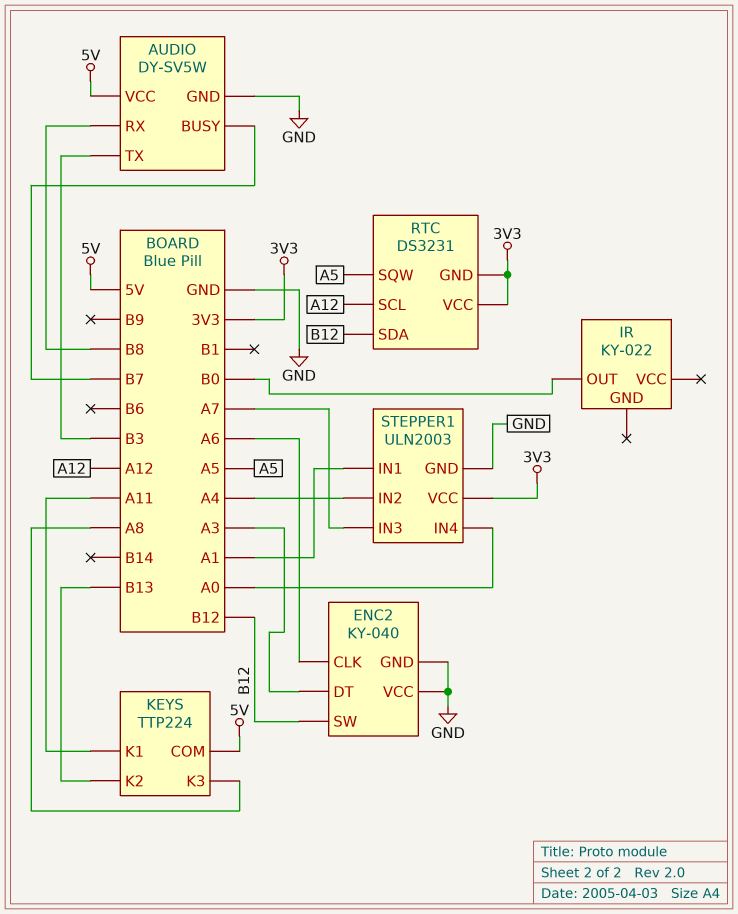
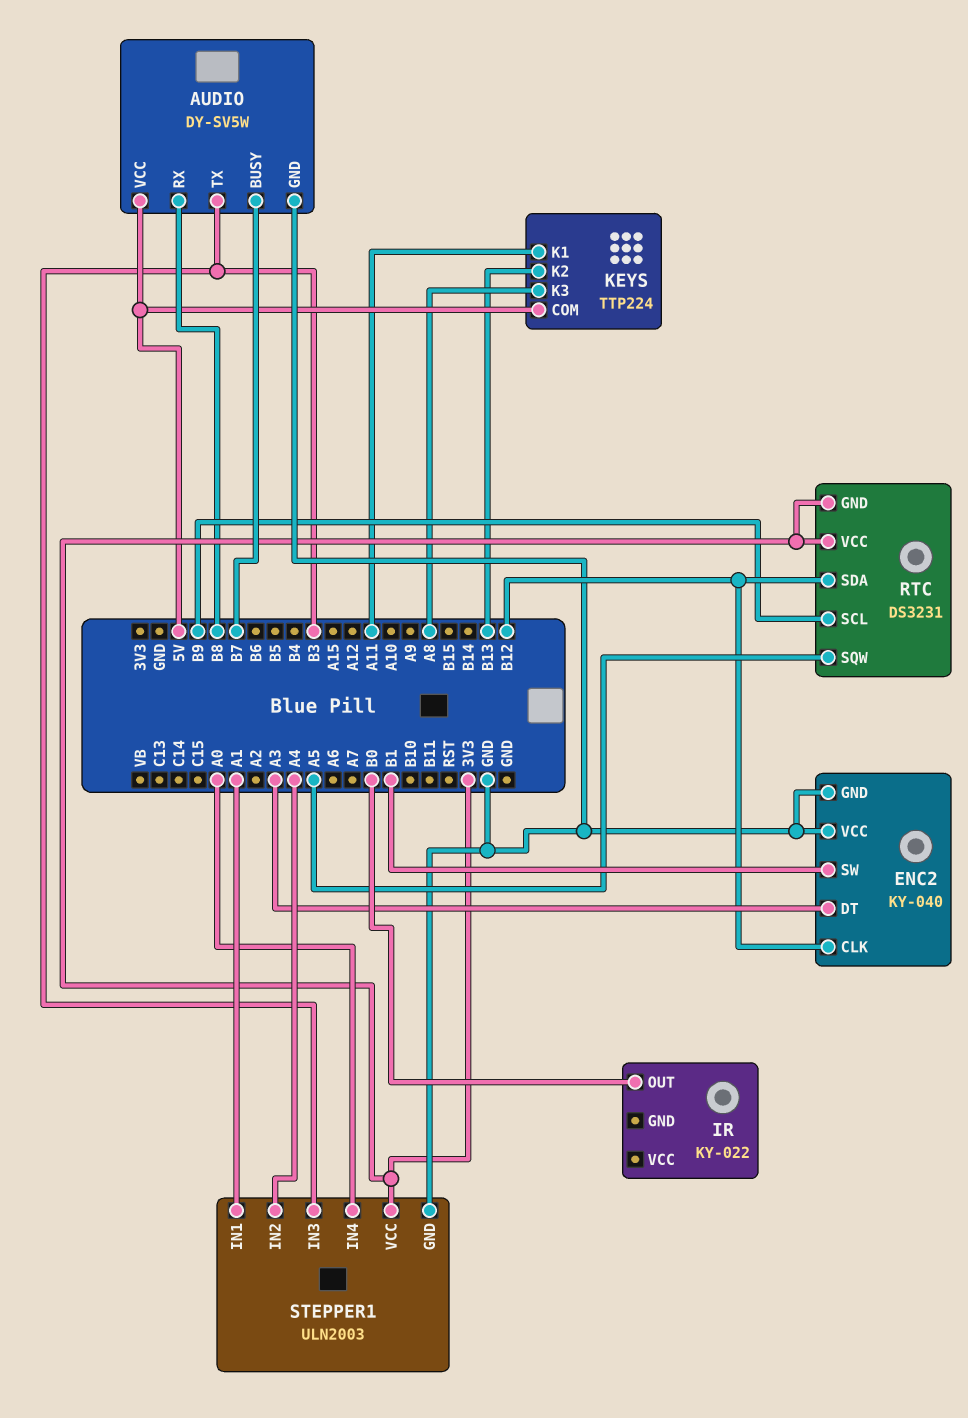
ENC2 pin CLK: A6 -> B12
ENC2 pin SW: B12 -> B1
RTC pin SCL: A12 -> B9
STEPPER1 pin IN3: A7 -> B3

